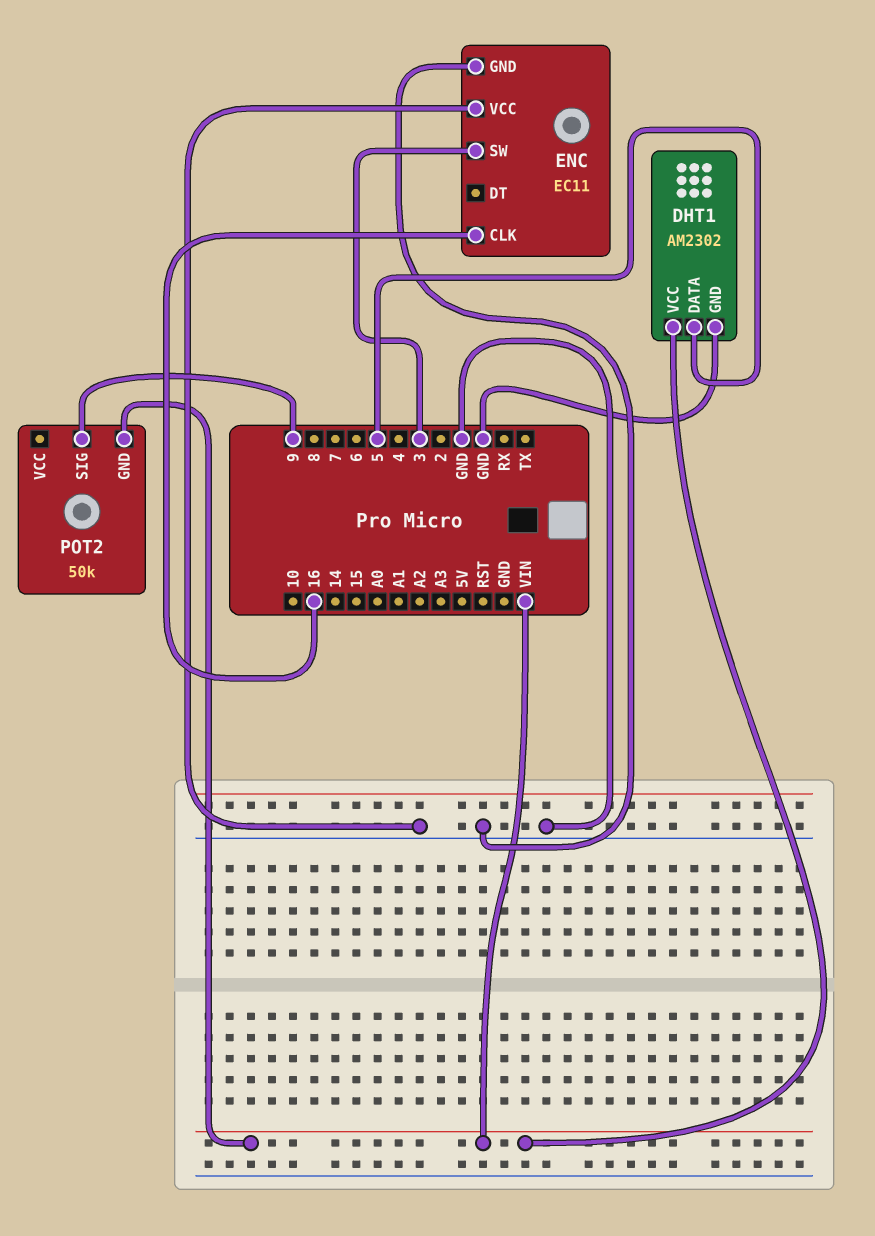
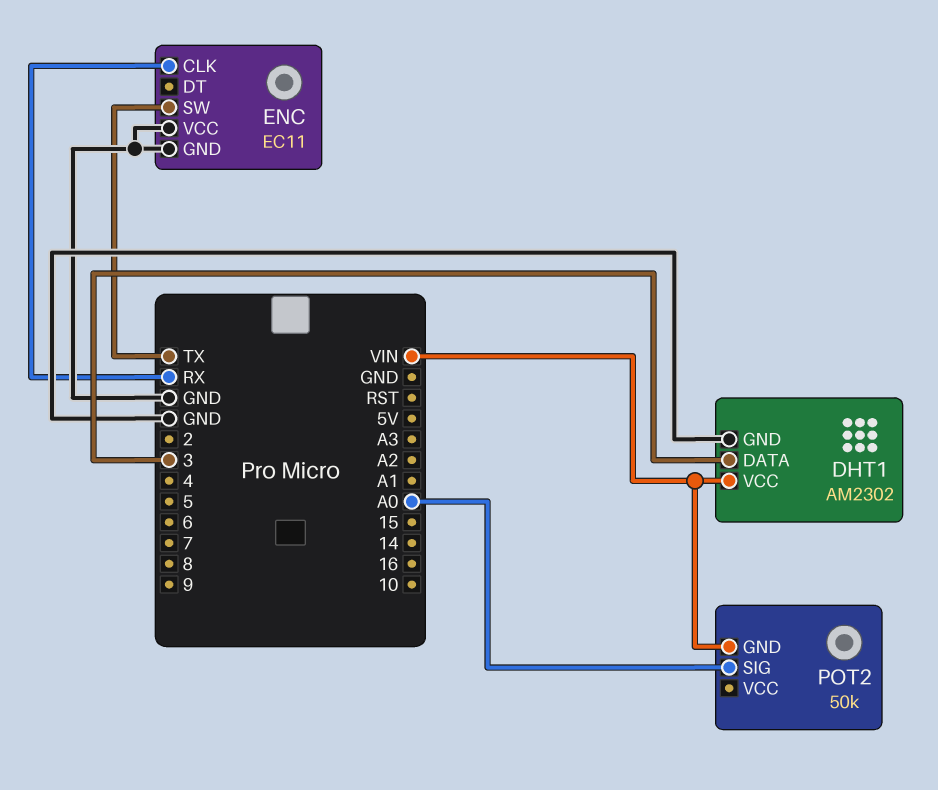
DHT1 pin DATA: 5 -> 3
ENC pin CLK: 16 -> RX
ENC pin SW: 3 -> TX
POT2 pin SIG: 9 -> A0

